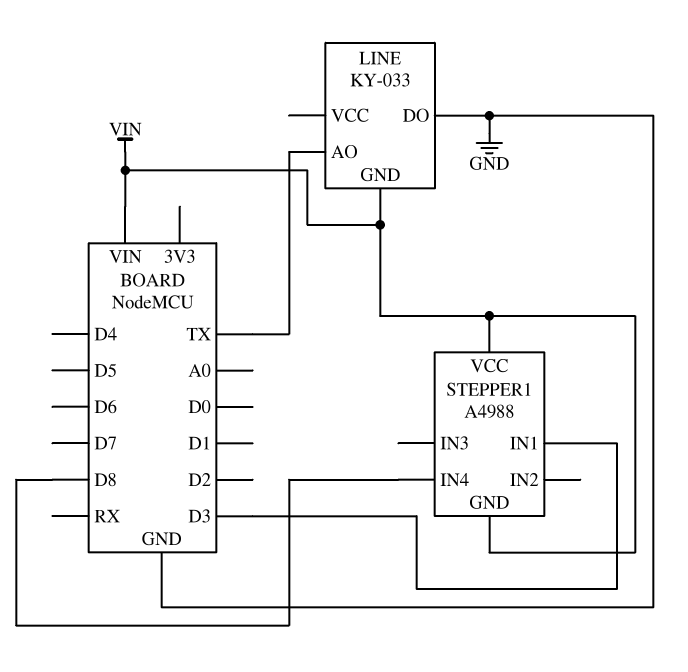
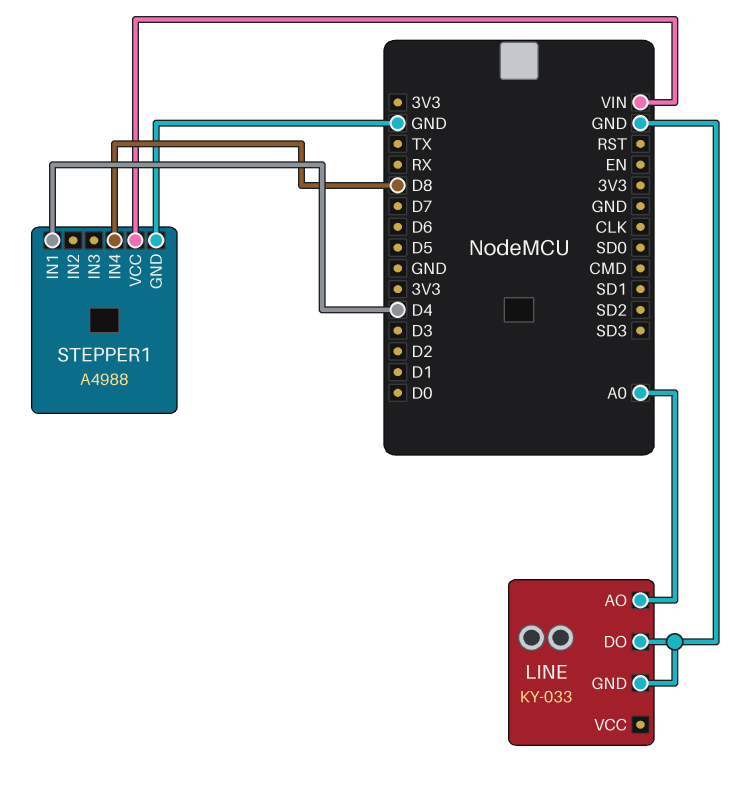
LINE pin AO: TX -> A0
LINE pin GND: VIN -> GND
STEPPER1 pin GND: VIN -> GND
STEPPER1 pin IN1: D3 -> D4

